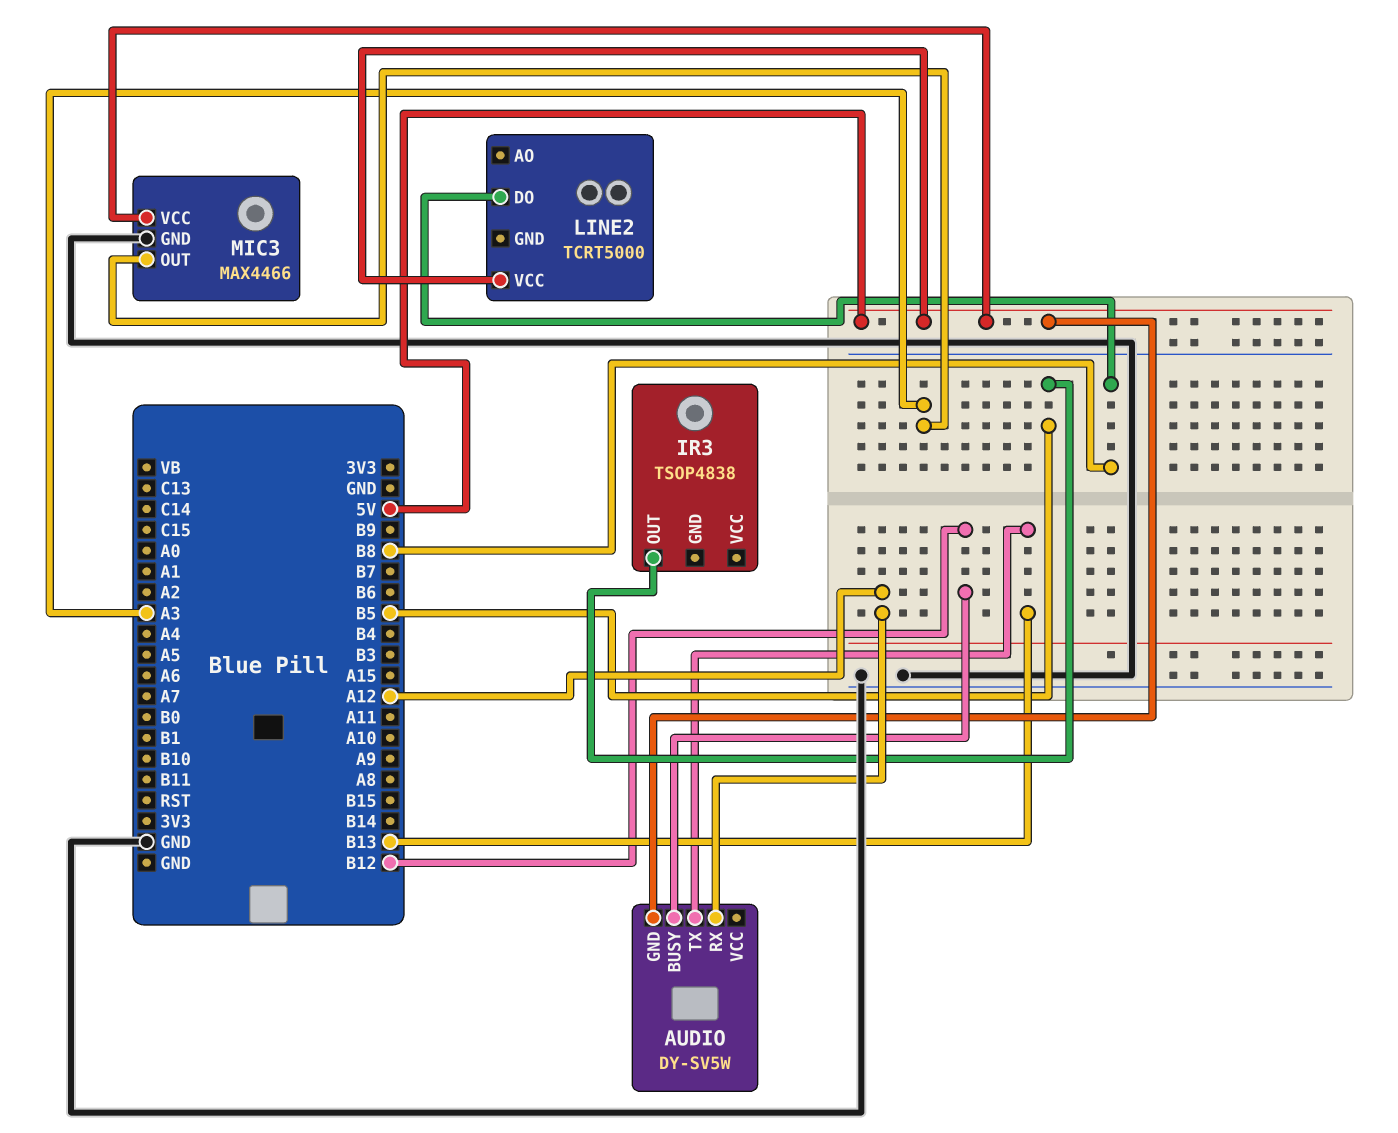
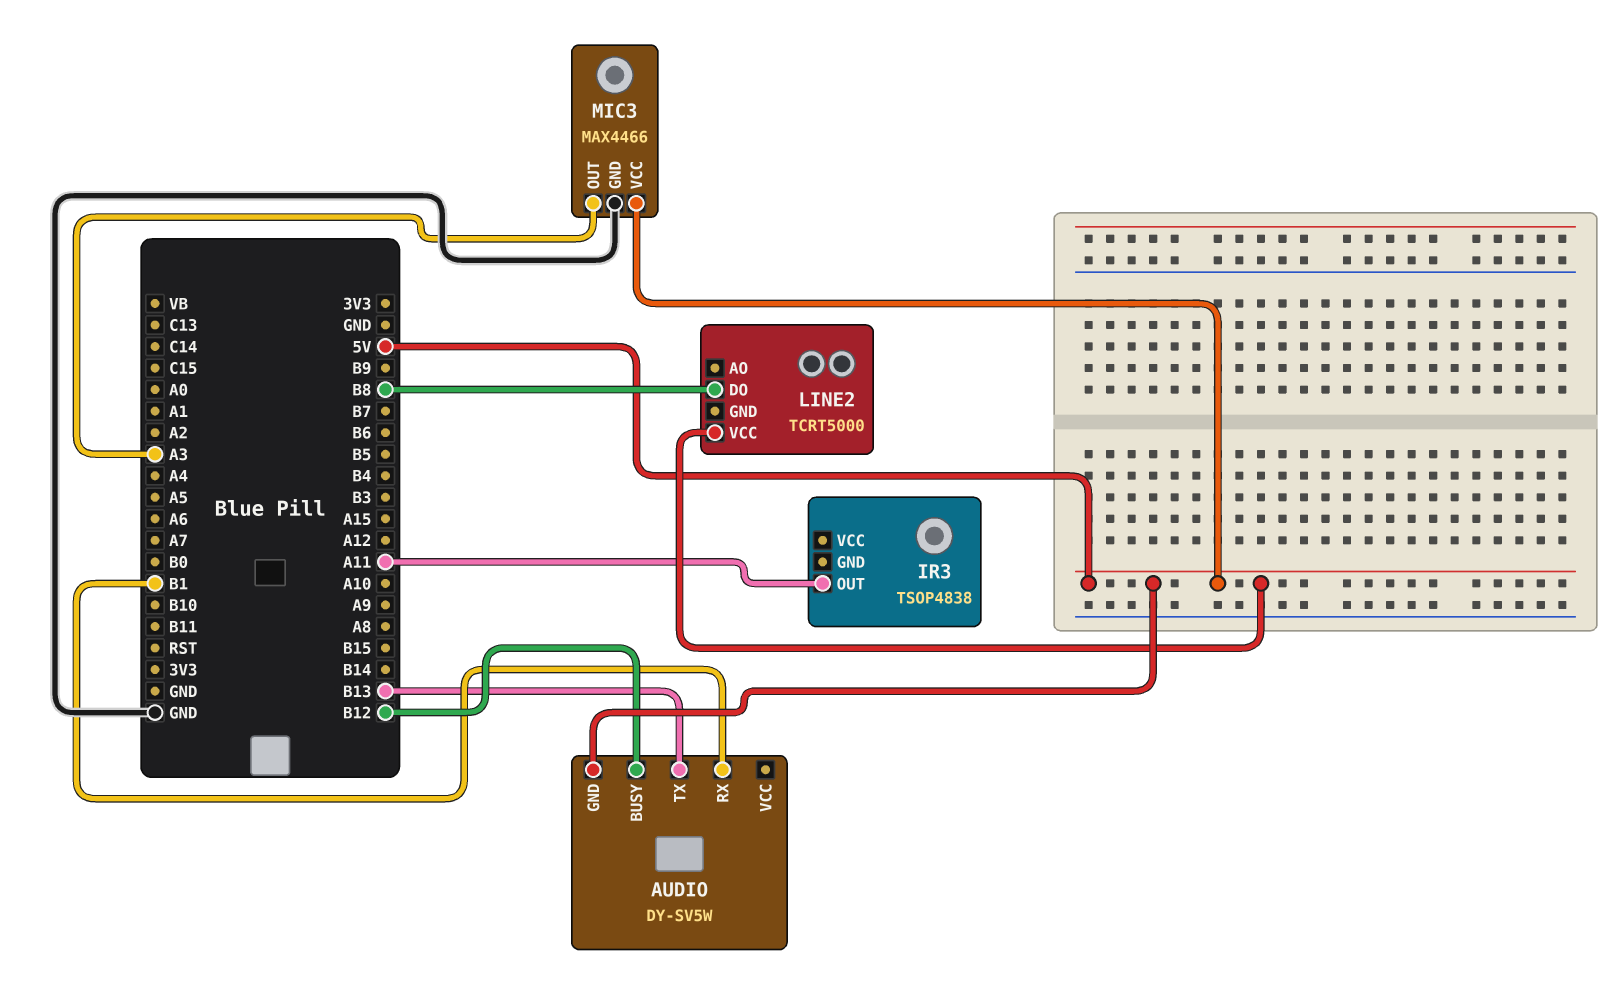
AUDIO pin RX: A12 -> B1
IR3 pin OUT: B5 -> A11

